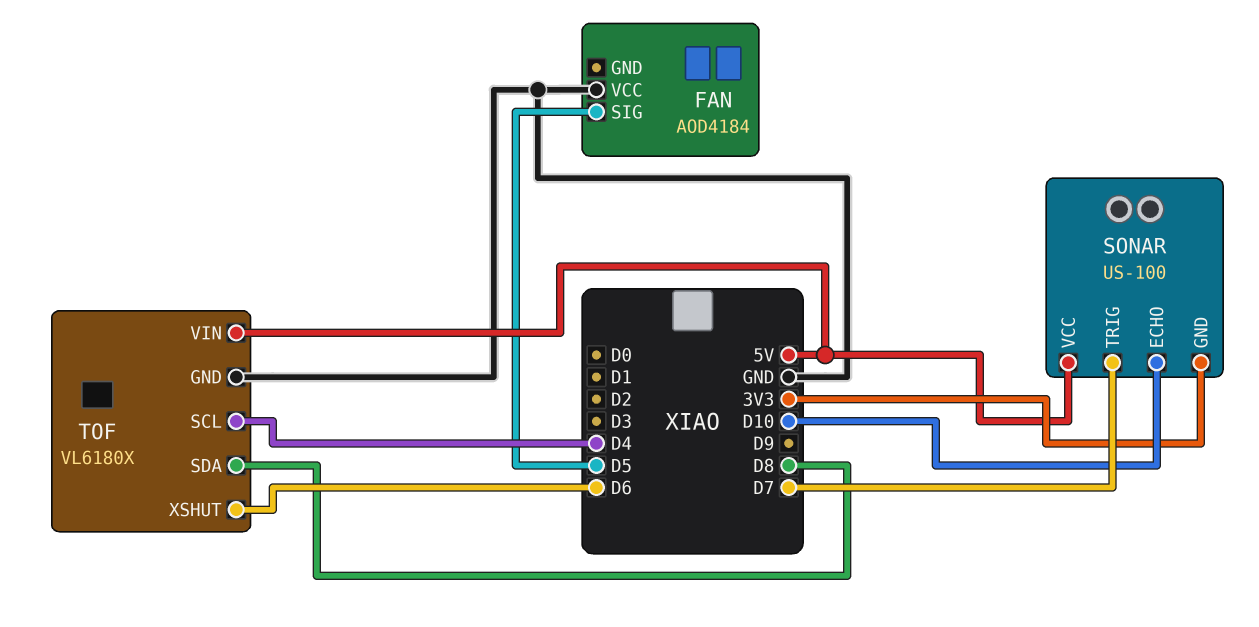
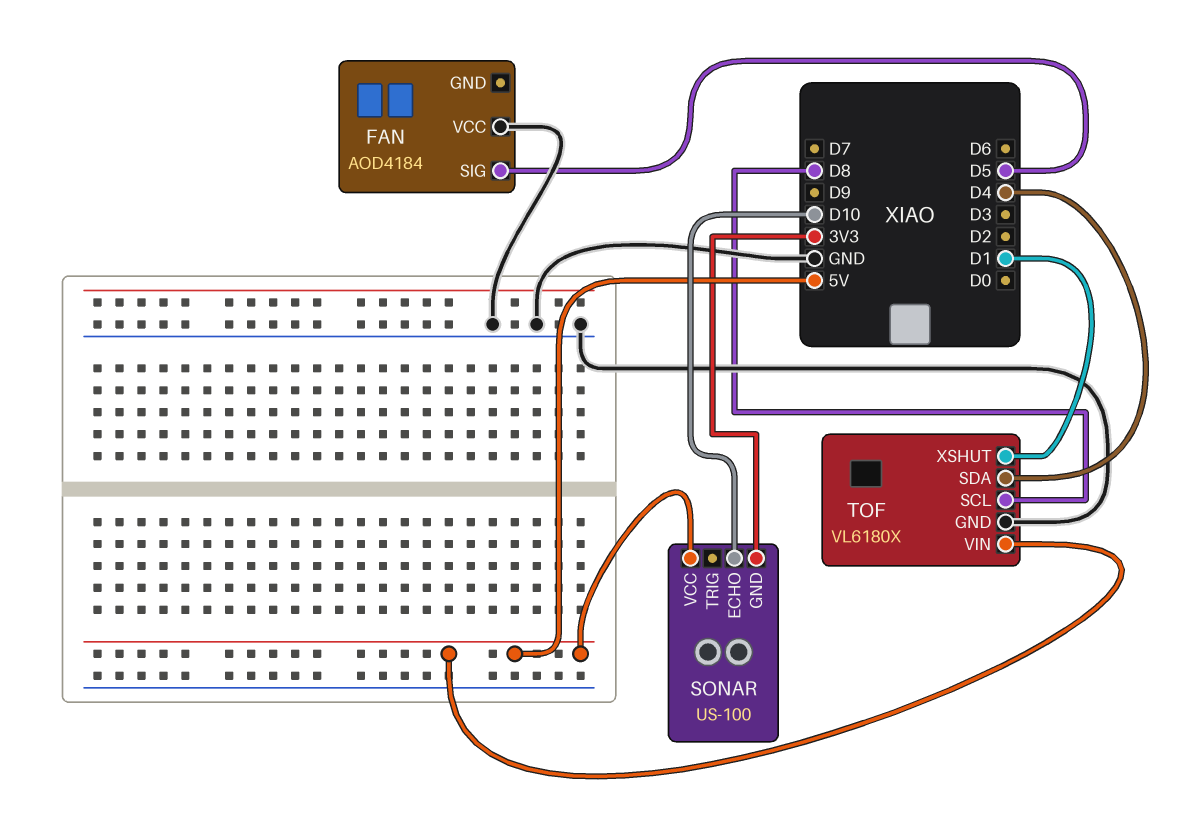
SONAR pin TRIG: D7 -> none
TOF pin SCL: D4 -> D8
TOF pin SDA: D8 -> D4
TOF pin XSHUT: D6 -> D1

